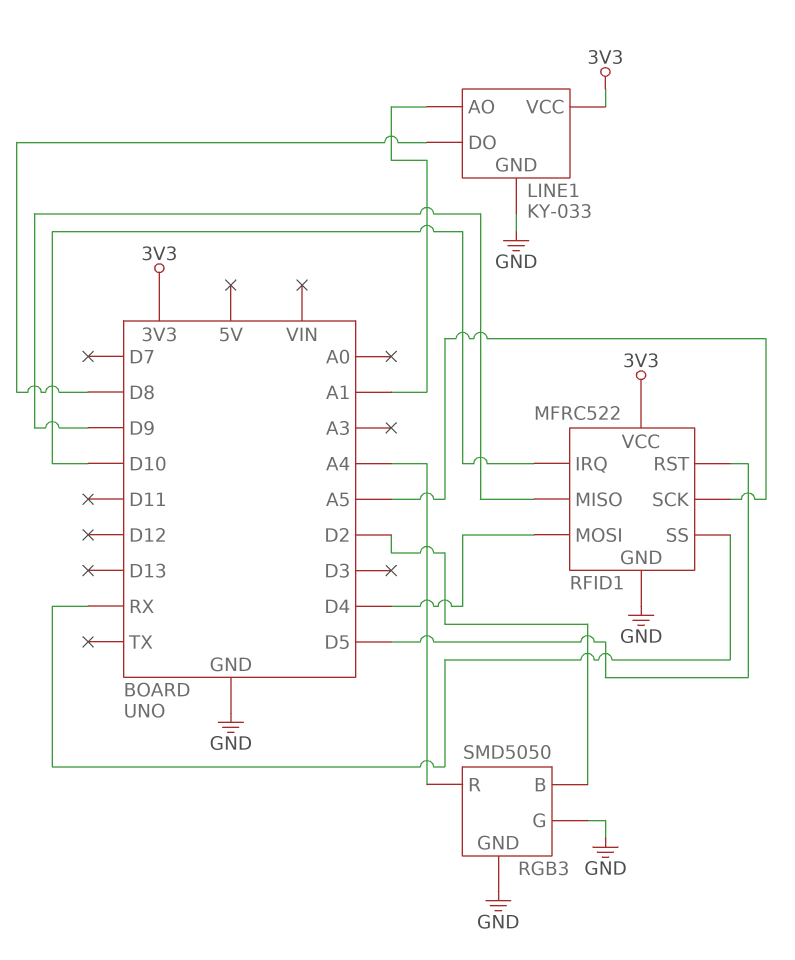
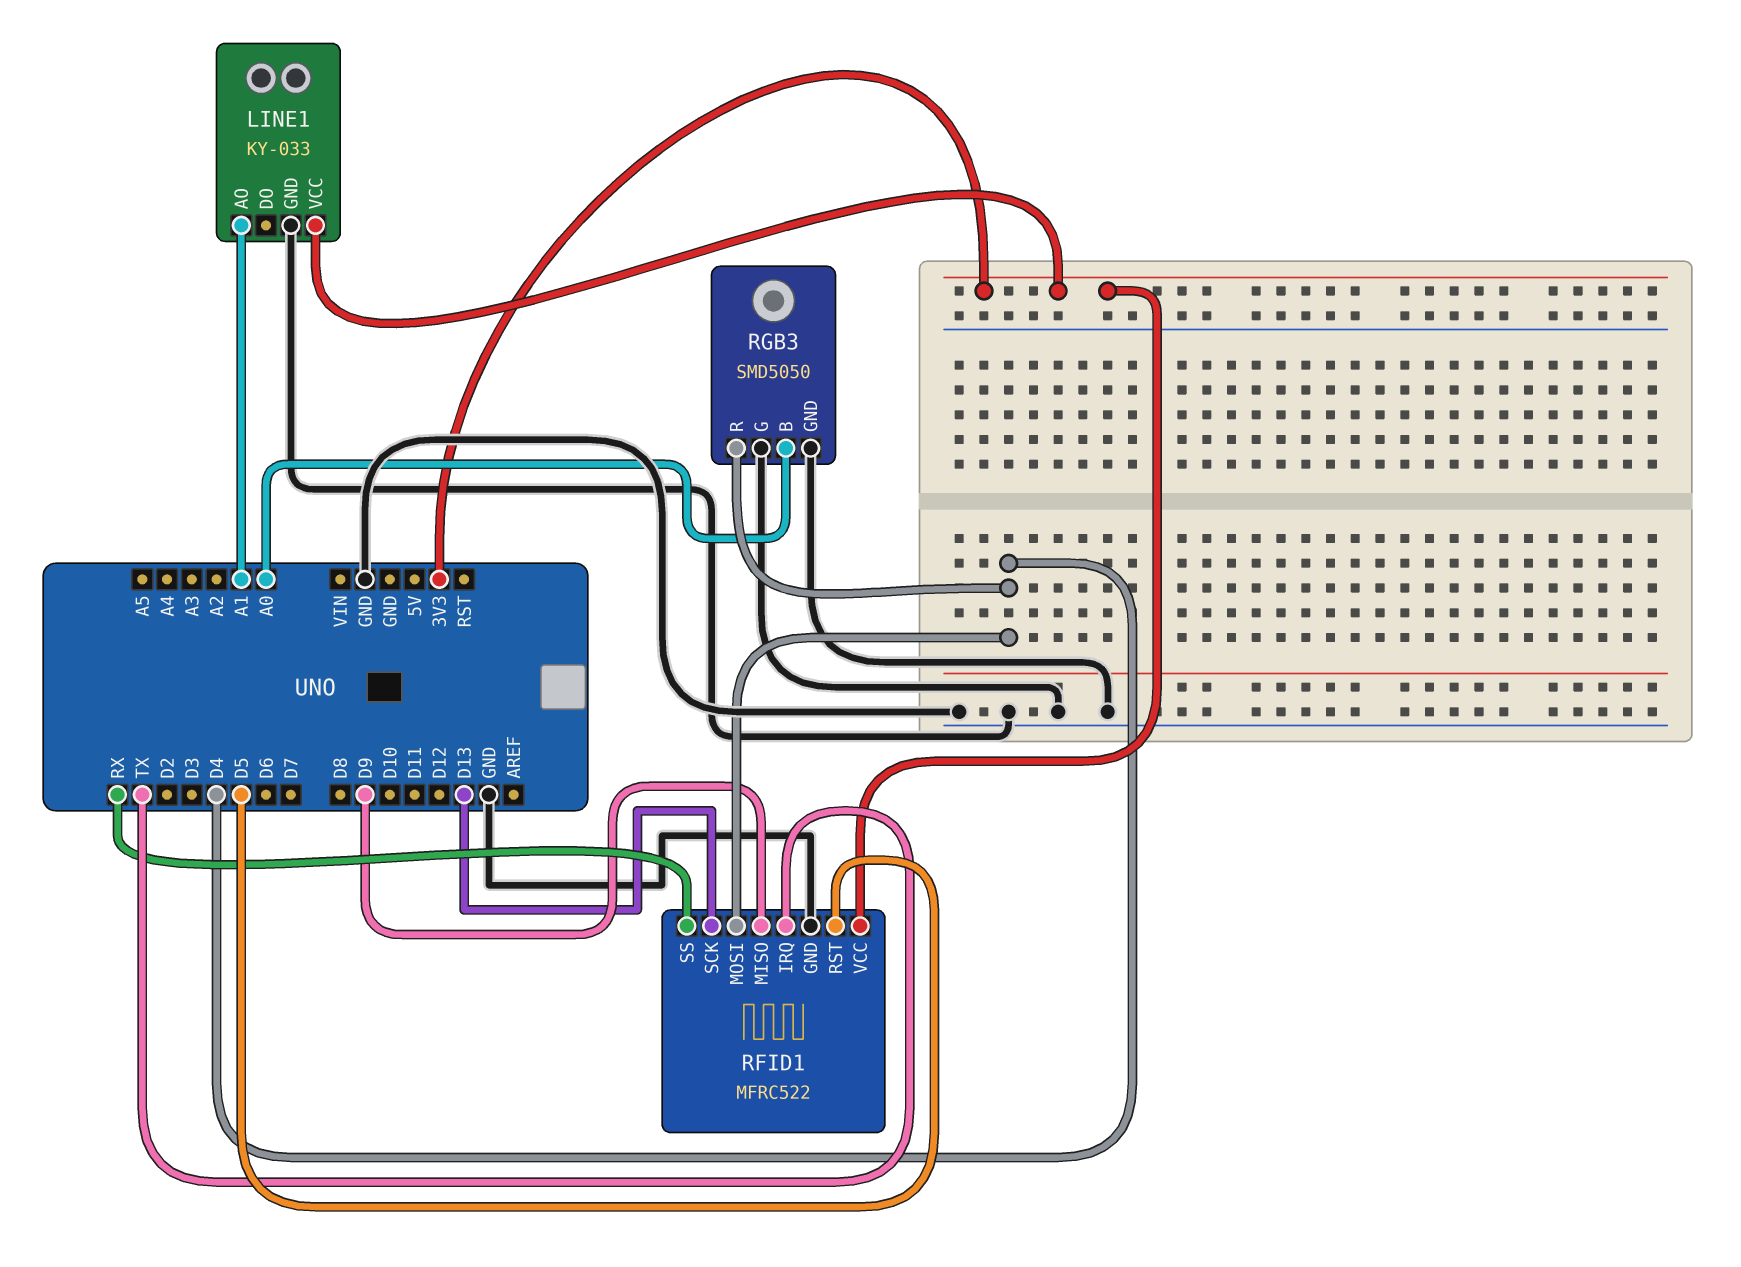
LINE1 pin DO: D8 -> none
RFID1 pin IRQ: D10 -> TX
RFID1 pin SCK: A5 -> D13
RGB3 pin B: D2 -> A0
RGB3 pin R: A4 -> D4

